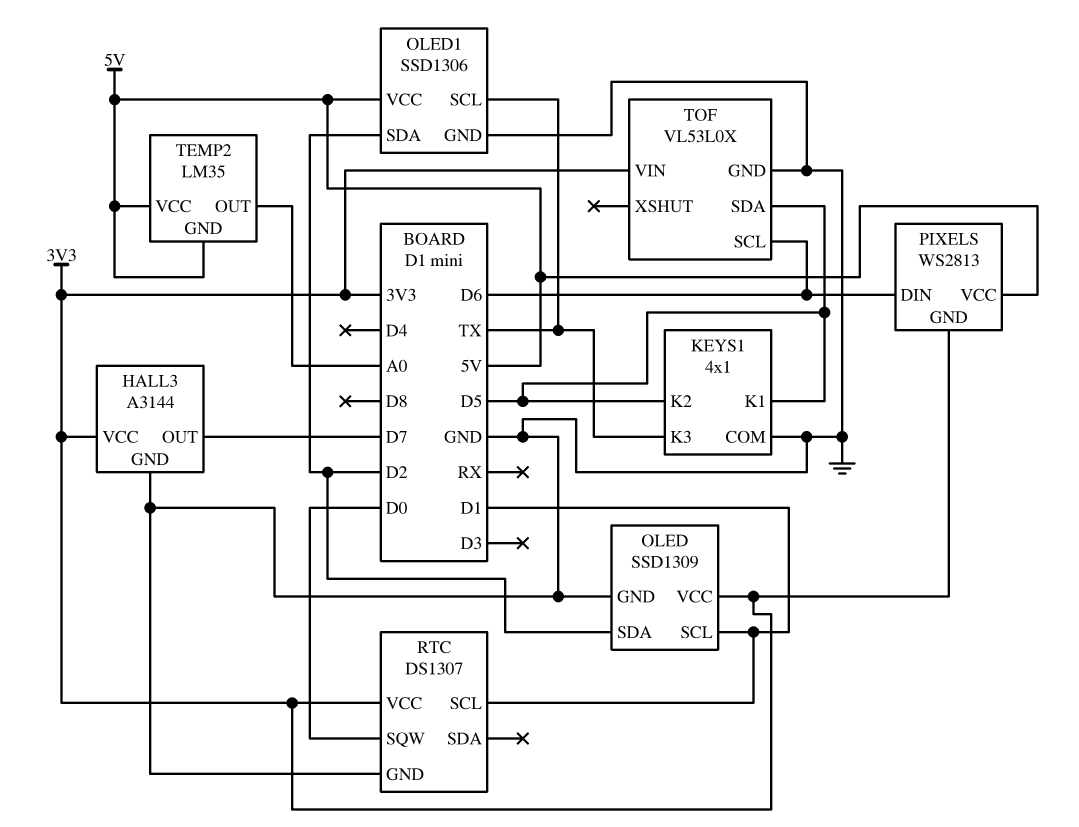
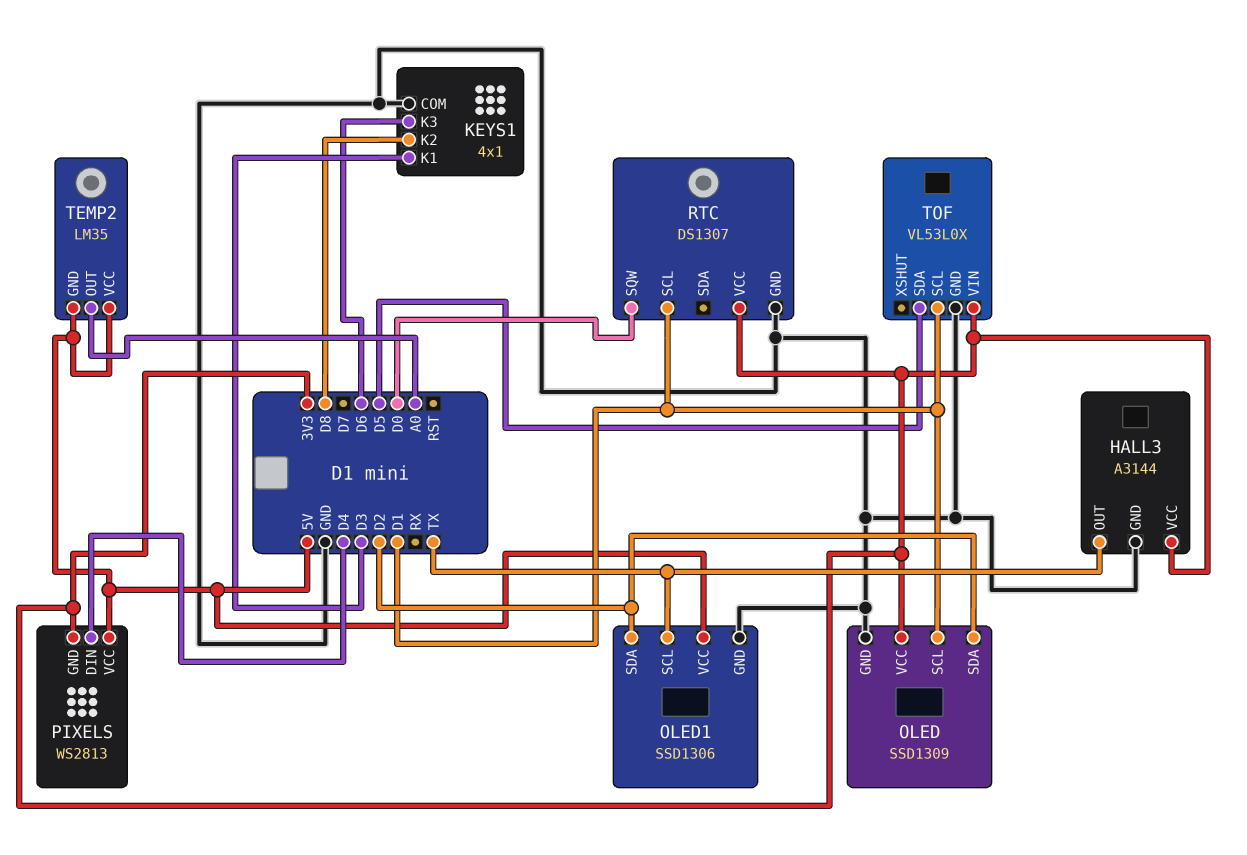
HALL3 pin OUT: D7 -> TX
KEYS1 pin K1: D5 -> D3
KEYS1 pin K2: D5 -> D8
KEYS1 pin K3: TX -> D6
PIXELS pin DIN: D6 -> D4
TOF pin SCL: D6 -> D1

